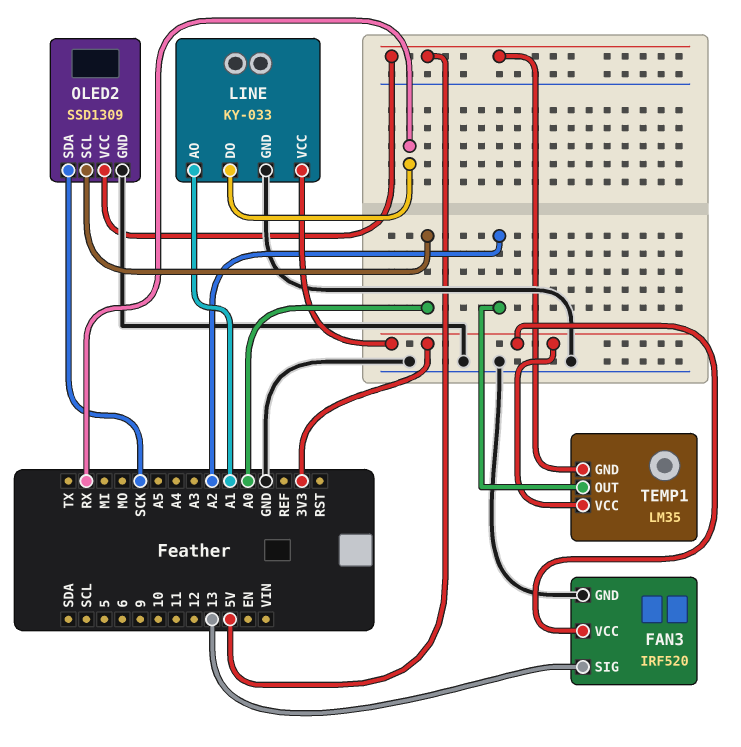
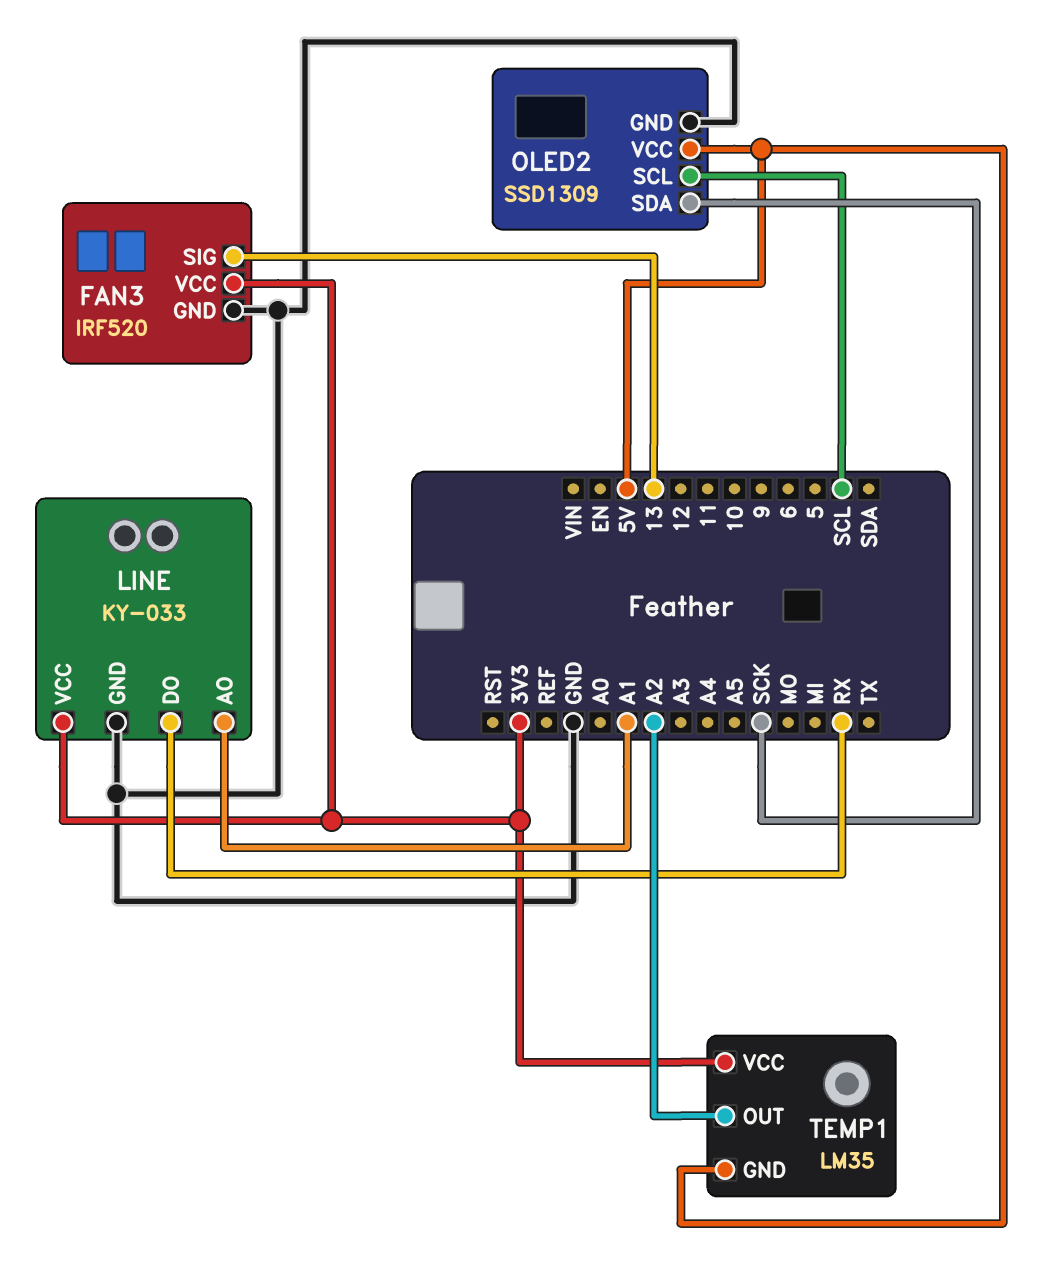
OLED2 pin SCL: A0 -> SCL

